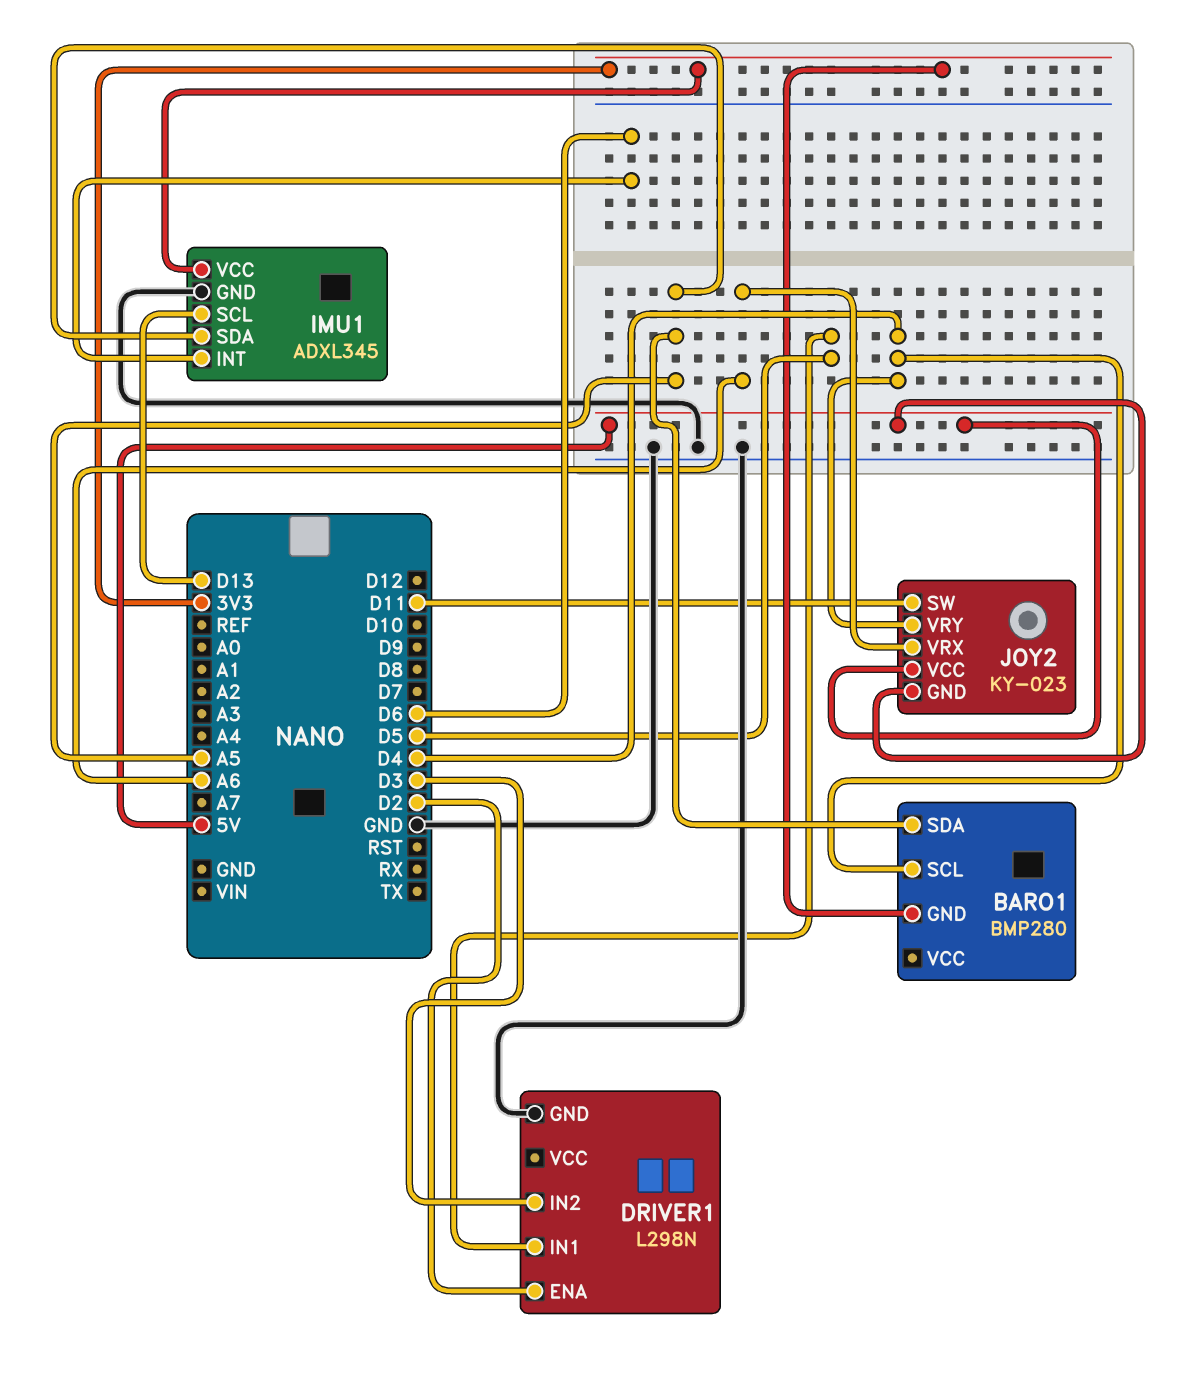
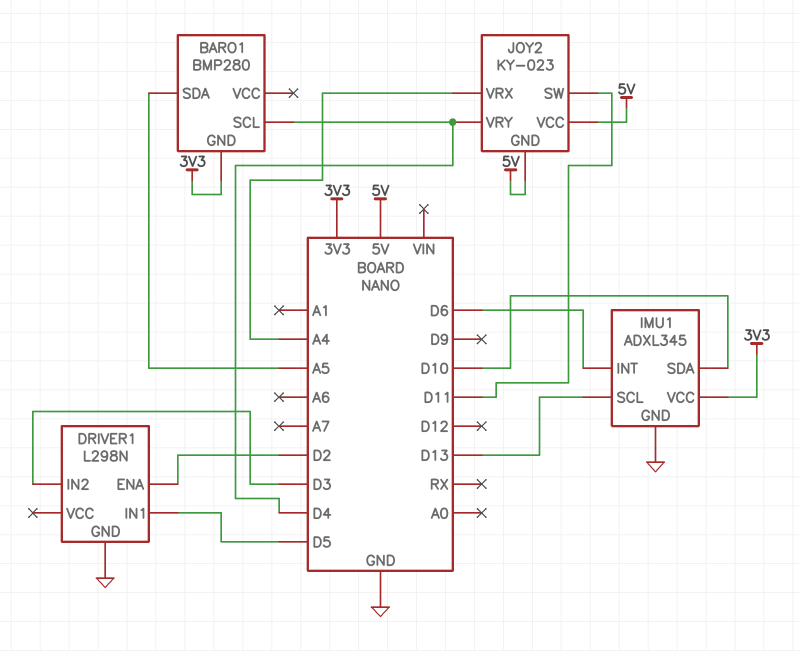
IMU1 pin SDA: A5 -> D10
JOY2 pin VRX: A6 -> A4

